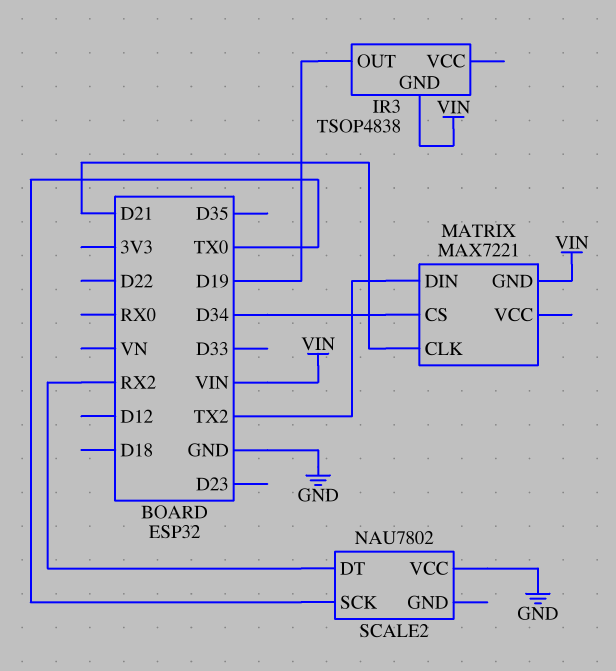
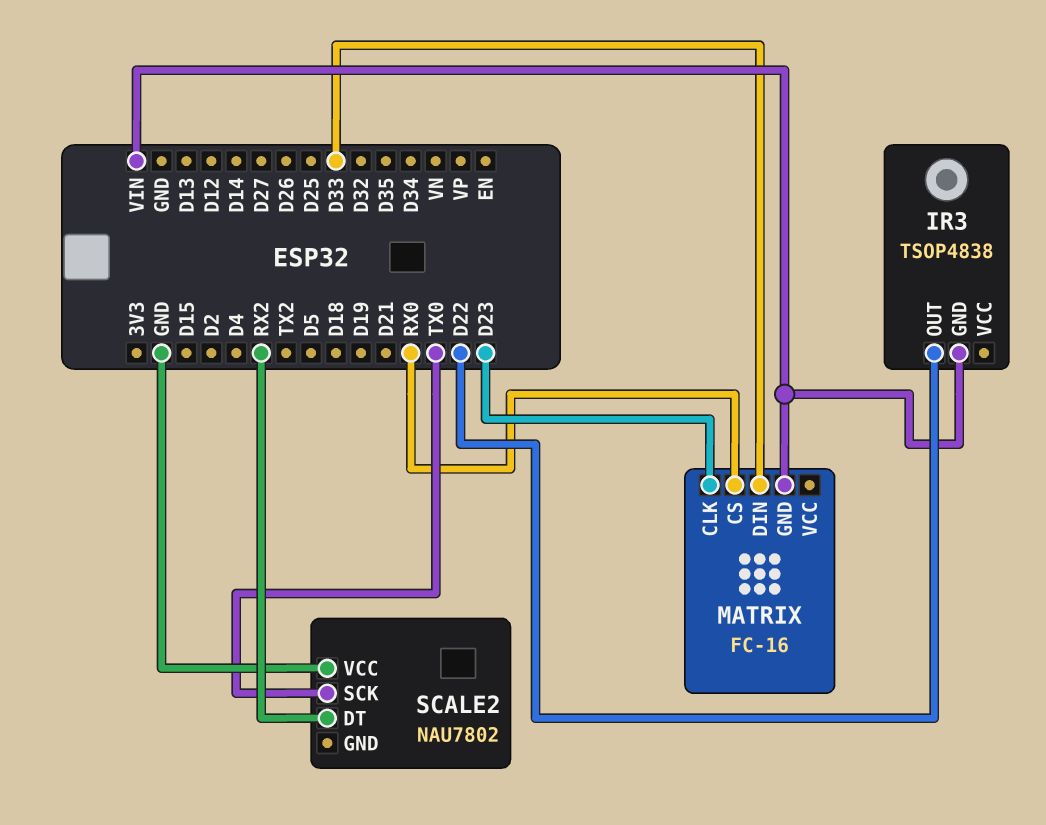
IR3 pin OUT: D19 -> D22
MATRIX: MAX7221 -> FC-16
MATRIX pin CLK: D21 -> D23
MATRIX pin CS: D34 -> RX0
MATRIX pin DIN: TX2 -> D33

